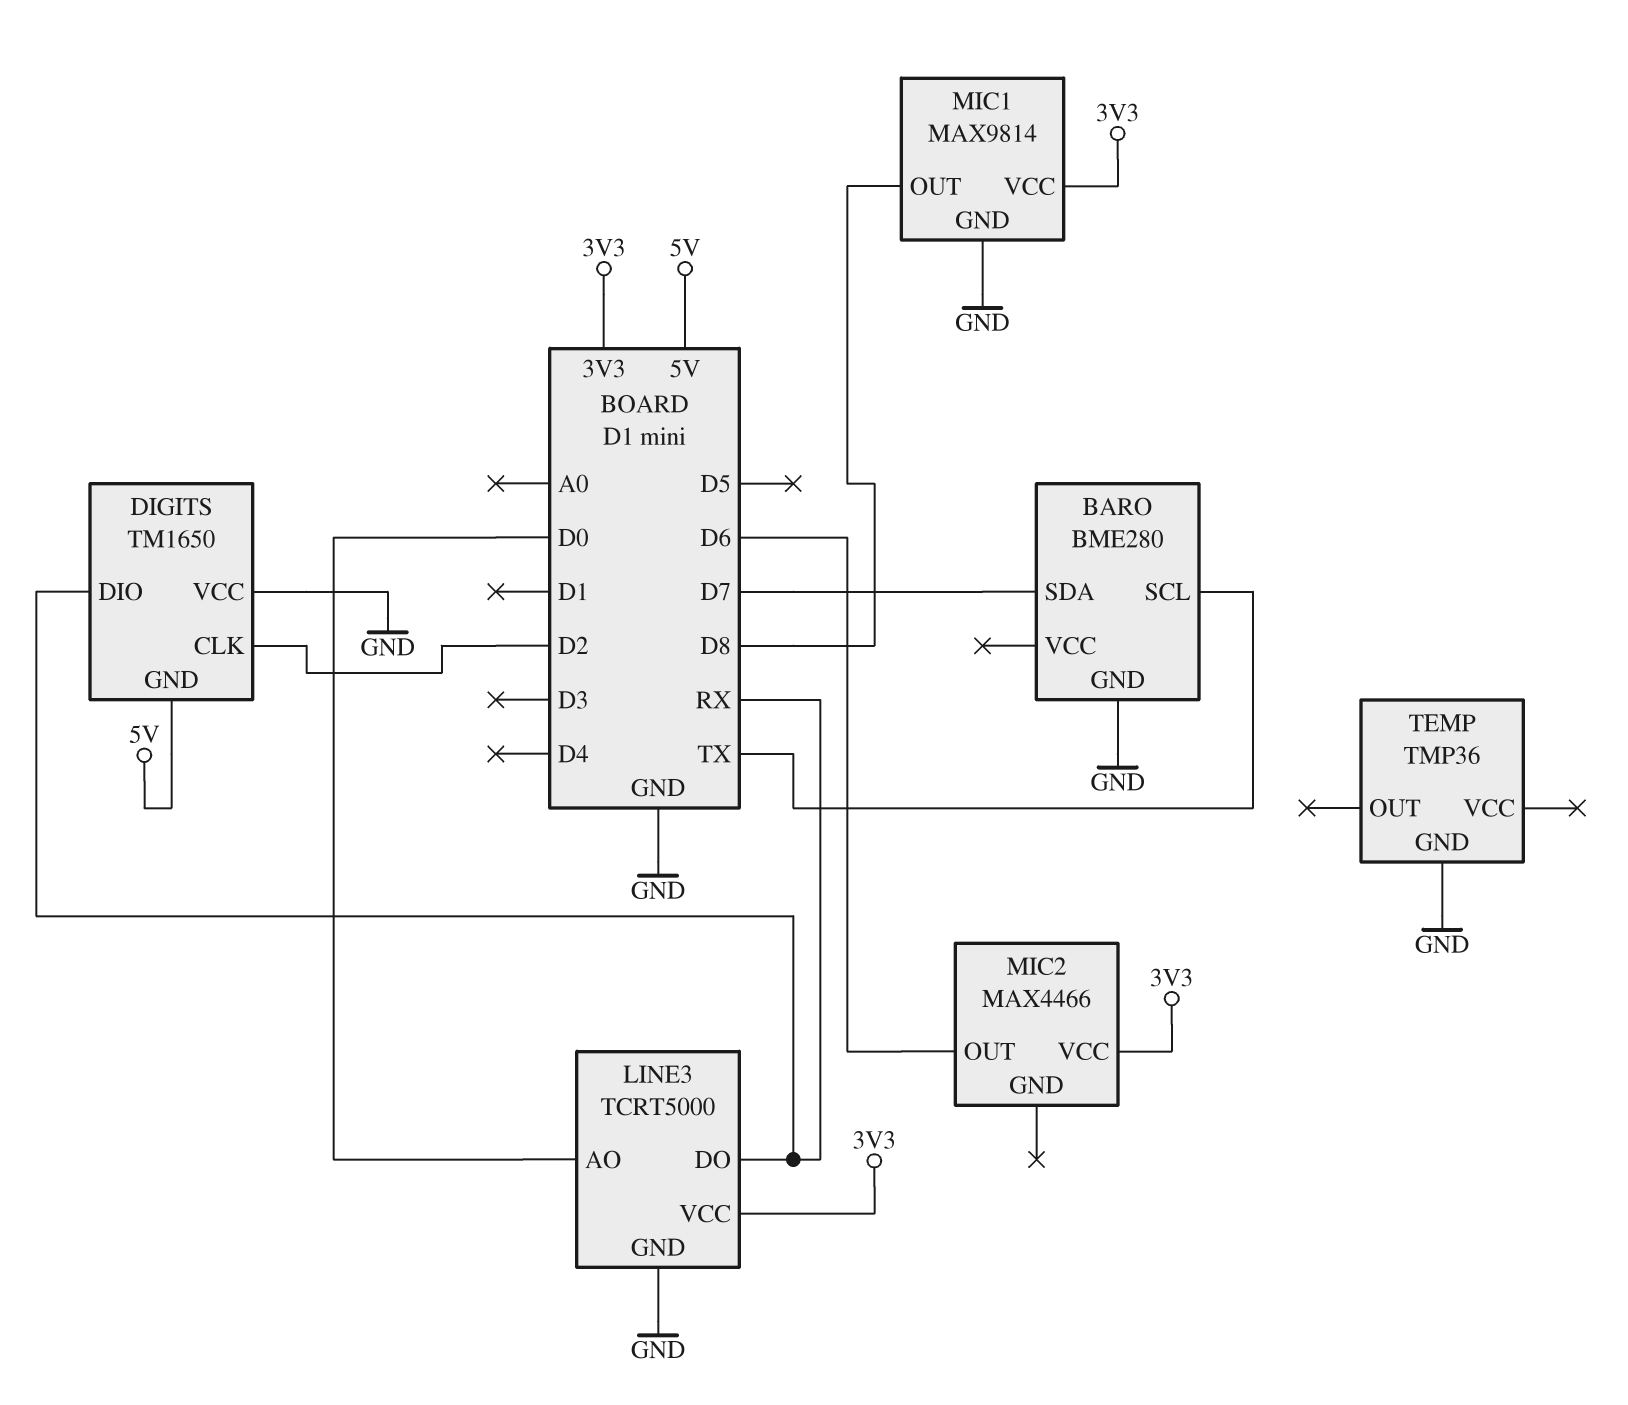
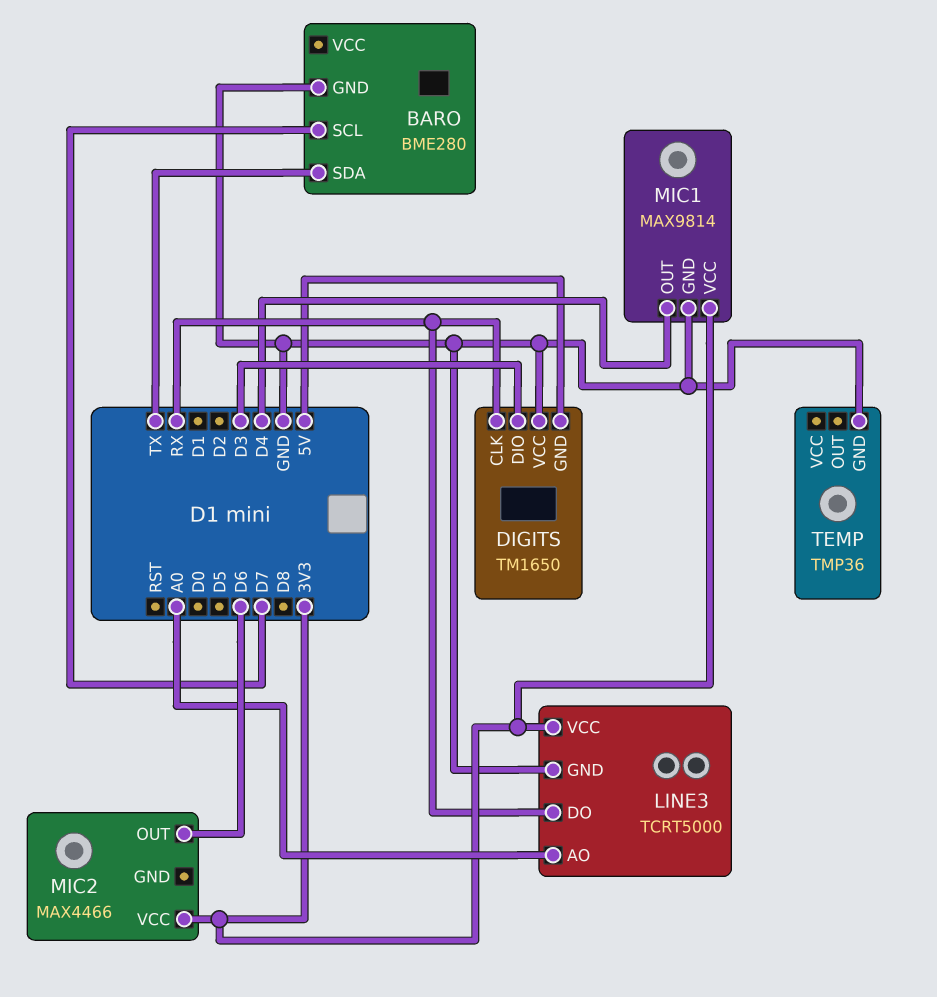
BARO pin SCL: TX -> D7
BARO pin SDA: D7 -> TX
DIGITS pin CLK: D2 -> RX
DIGITS pin DIO: RX -> D3
LINE3 pin AO: D0 -> A0
MIC1 pin OUT: D8 -> D4

